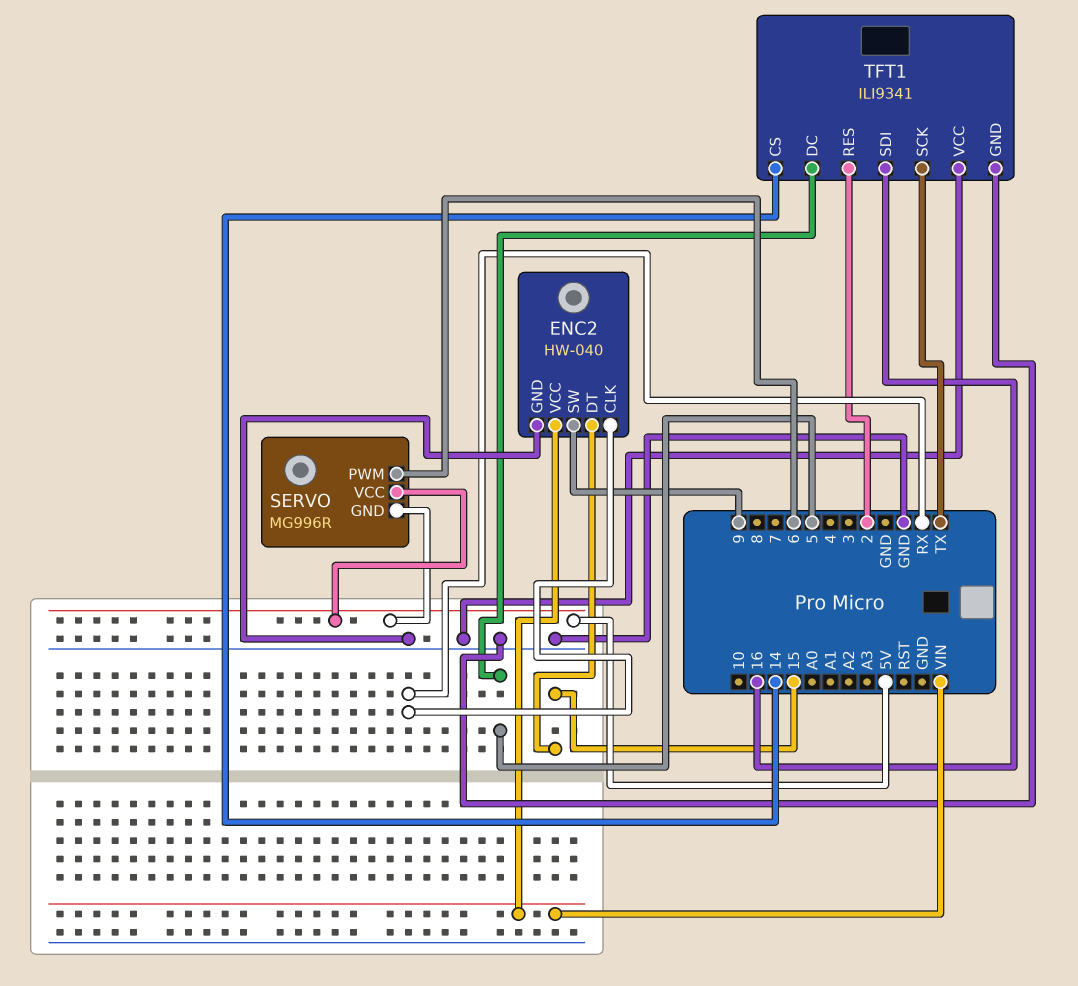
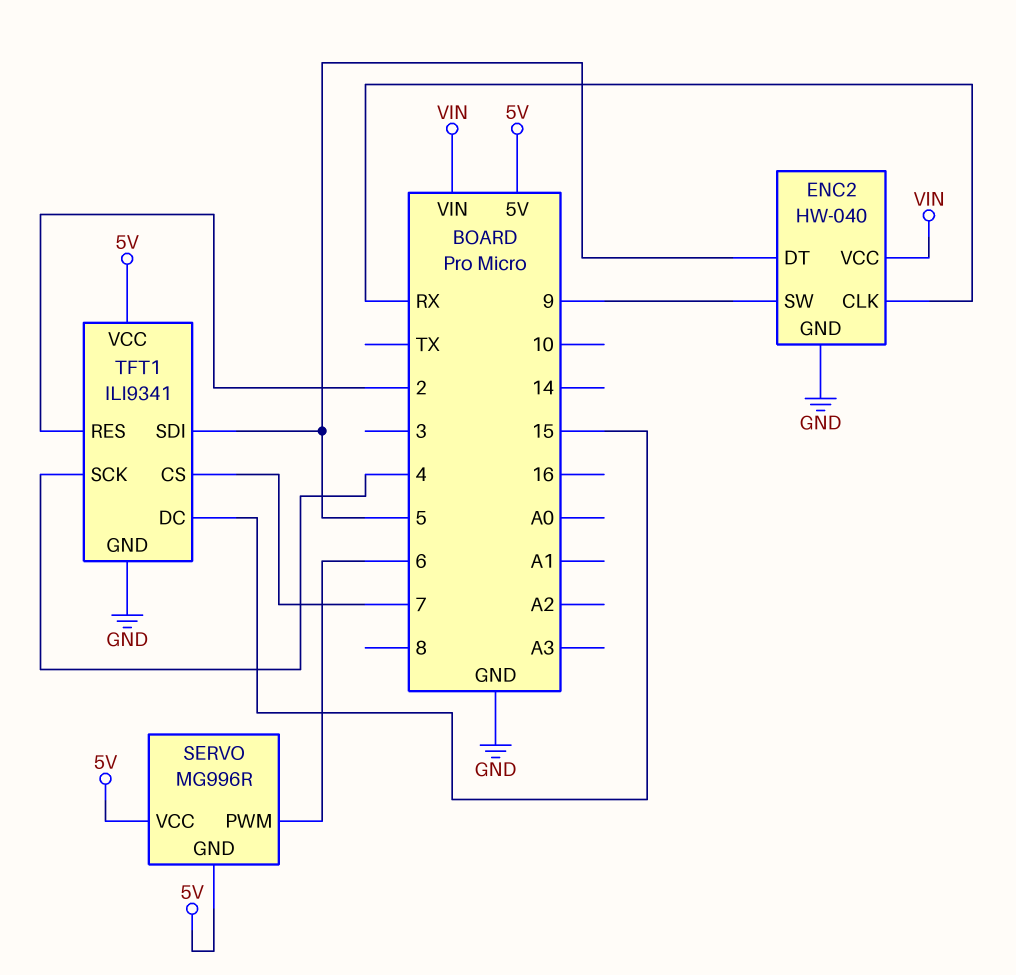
ENC2 pin DT: 15 -> 5
TFT1 pin CS: 14 -> 7
TFT1 pin DC: 5 -> 15
TFT1 pin SCK: TX -> 4
TFT1 pin SDI: 16 -> 5
TFT1 pin VCC: GND -> 5V

